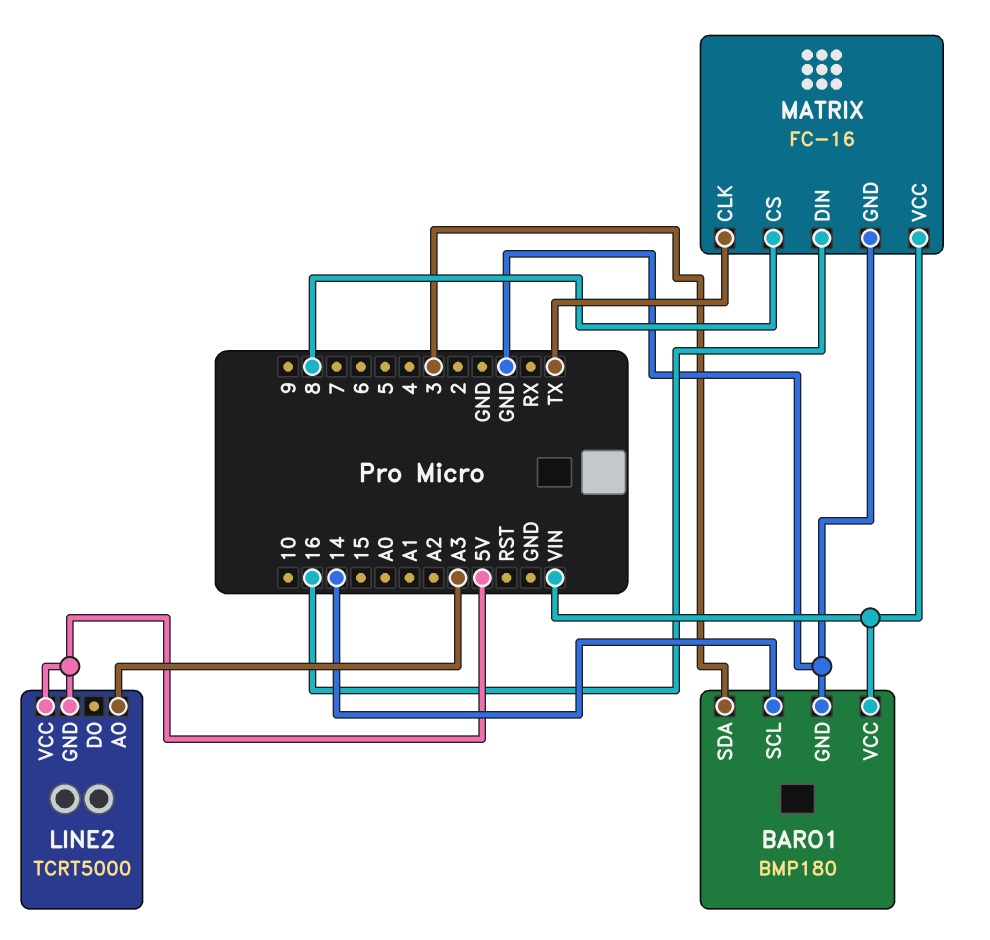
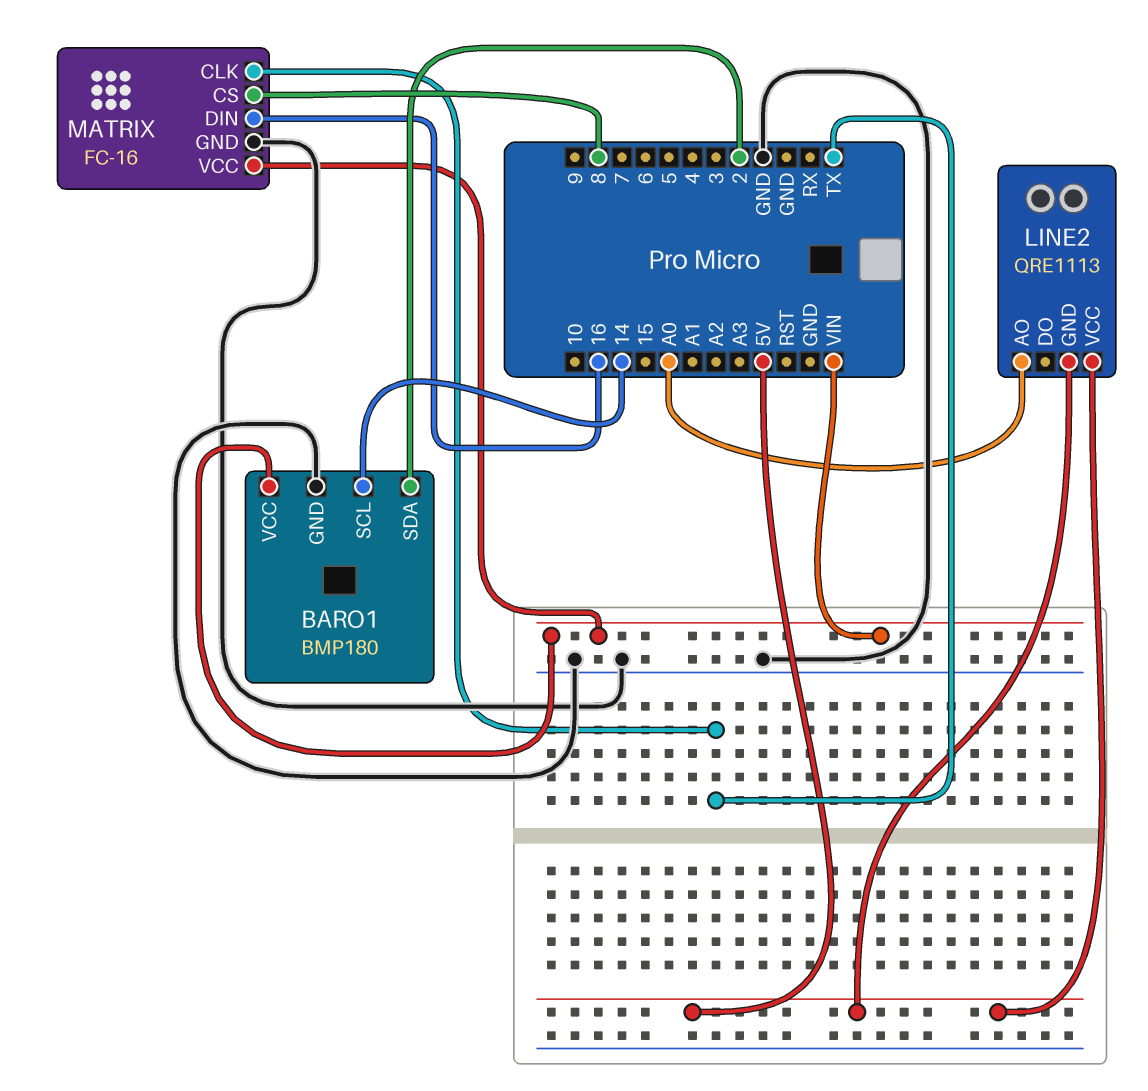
BARO1 pin SDA: 3 -> 2
LINE2: TCRT5000 -> QRE1113
LINE2 pin AO: A3 -> A0

